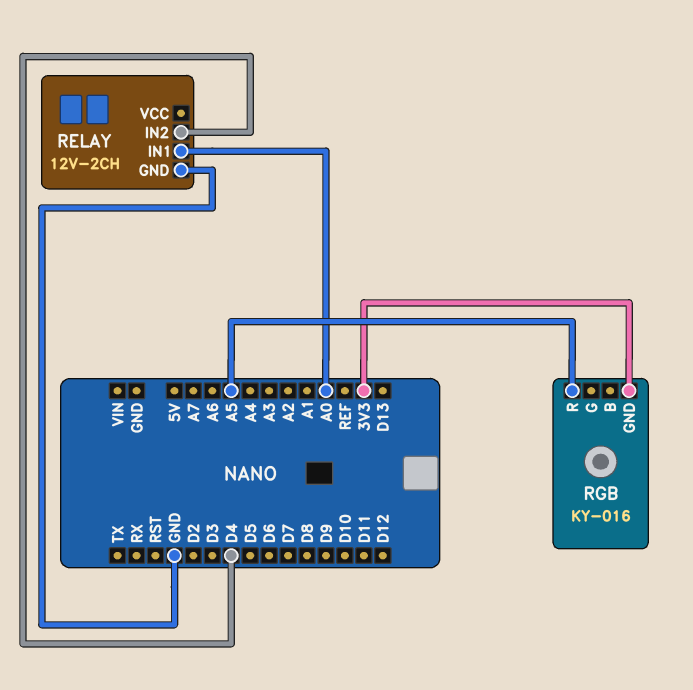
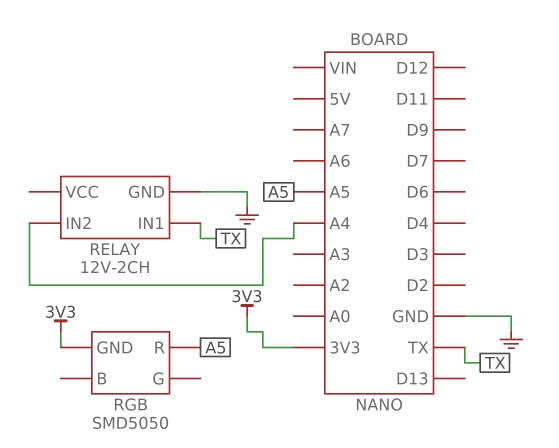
RELAY pin IN1: A0 -> TX
RELAY pin IN2: D4 -> A4
RGB: KY-016 -> SMD5050

